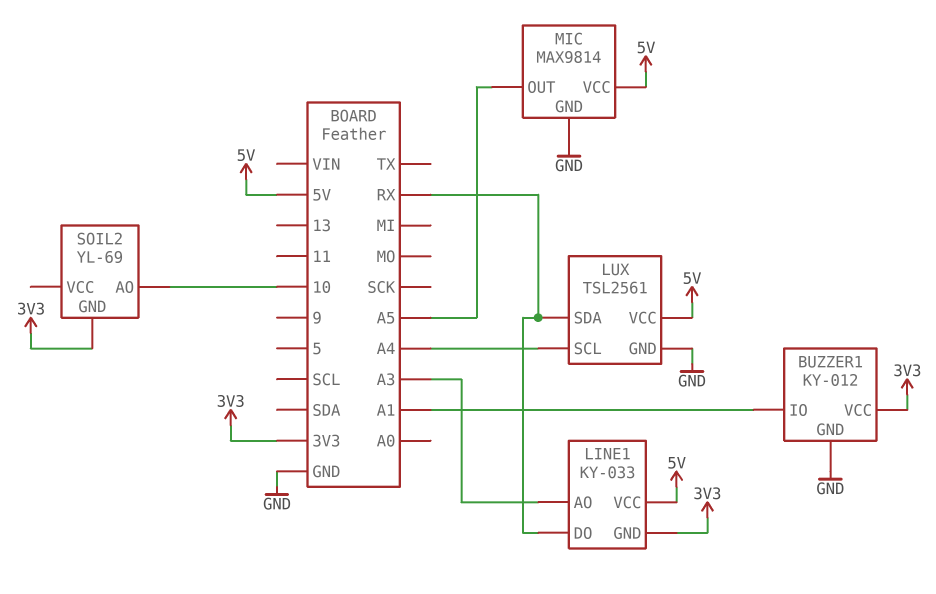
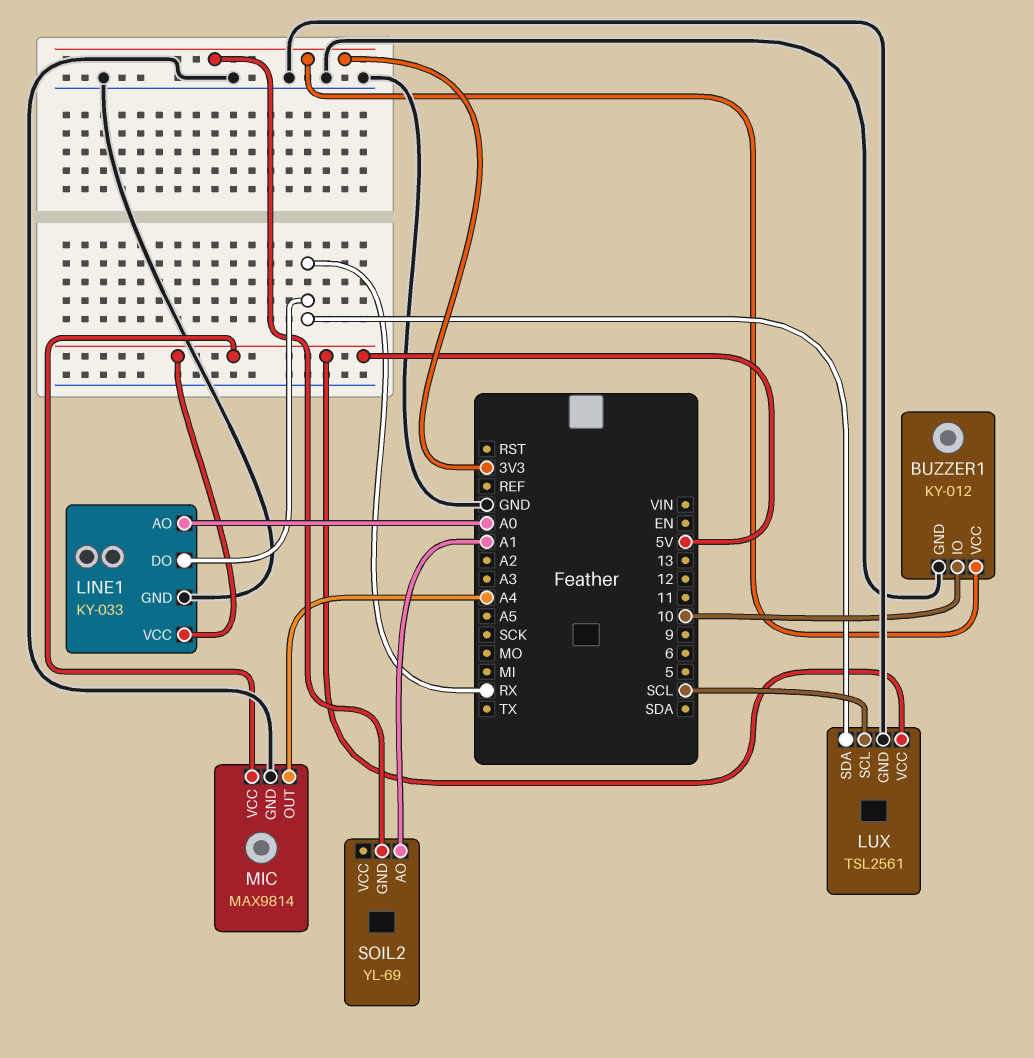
BUZZER1 pin IO: A1 -> 10
LINE1 pin AO: A3 -> A0
LINE1 pin GND: 3V3 -> GND
LUX pin SCL: A4 -> SCL
MIC pin OUT: A5 -> A4
SOIL2 pin AO: 10 -> A1

